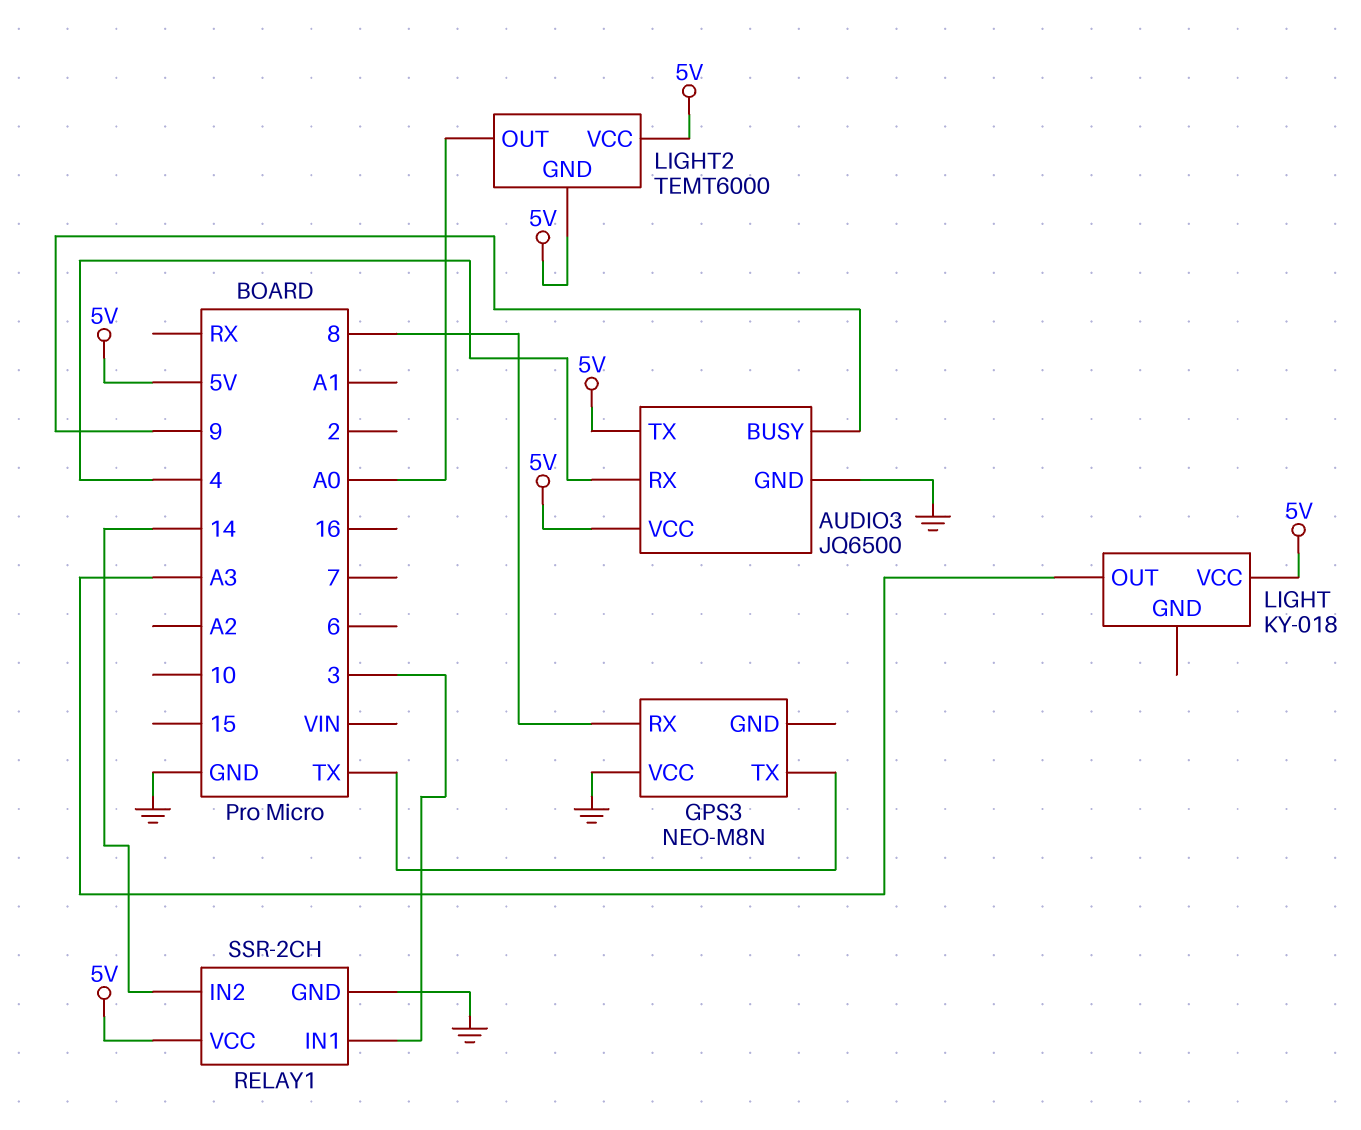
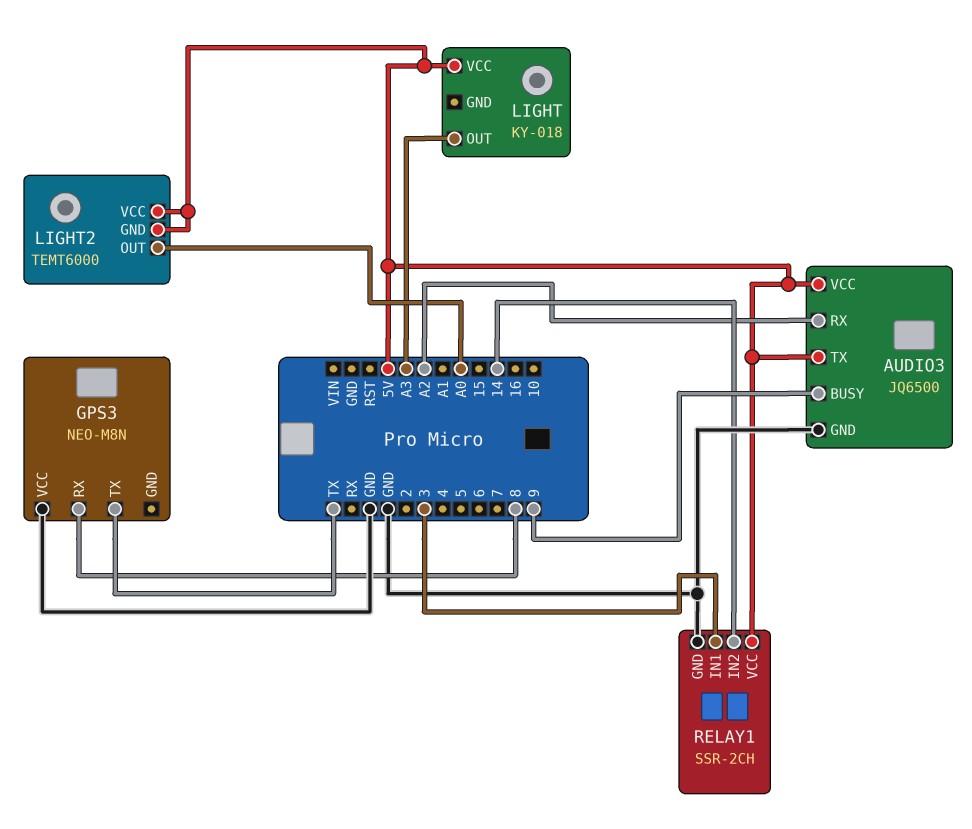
AUDIO3 pin RX: 4 -> A2

